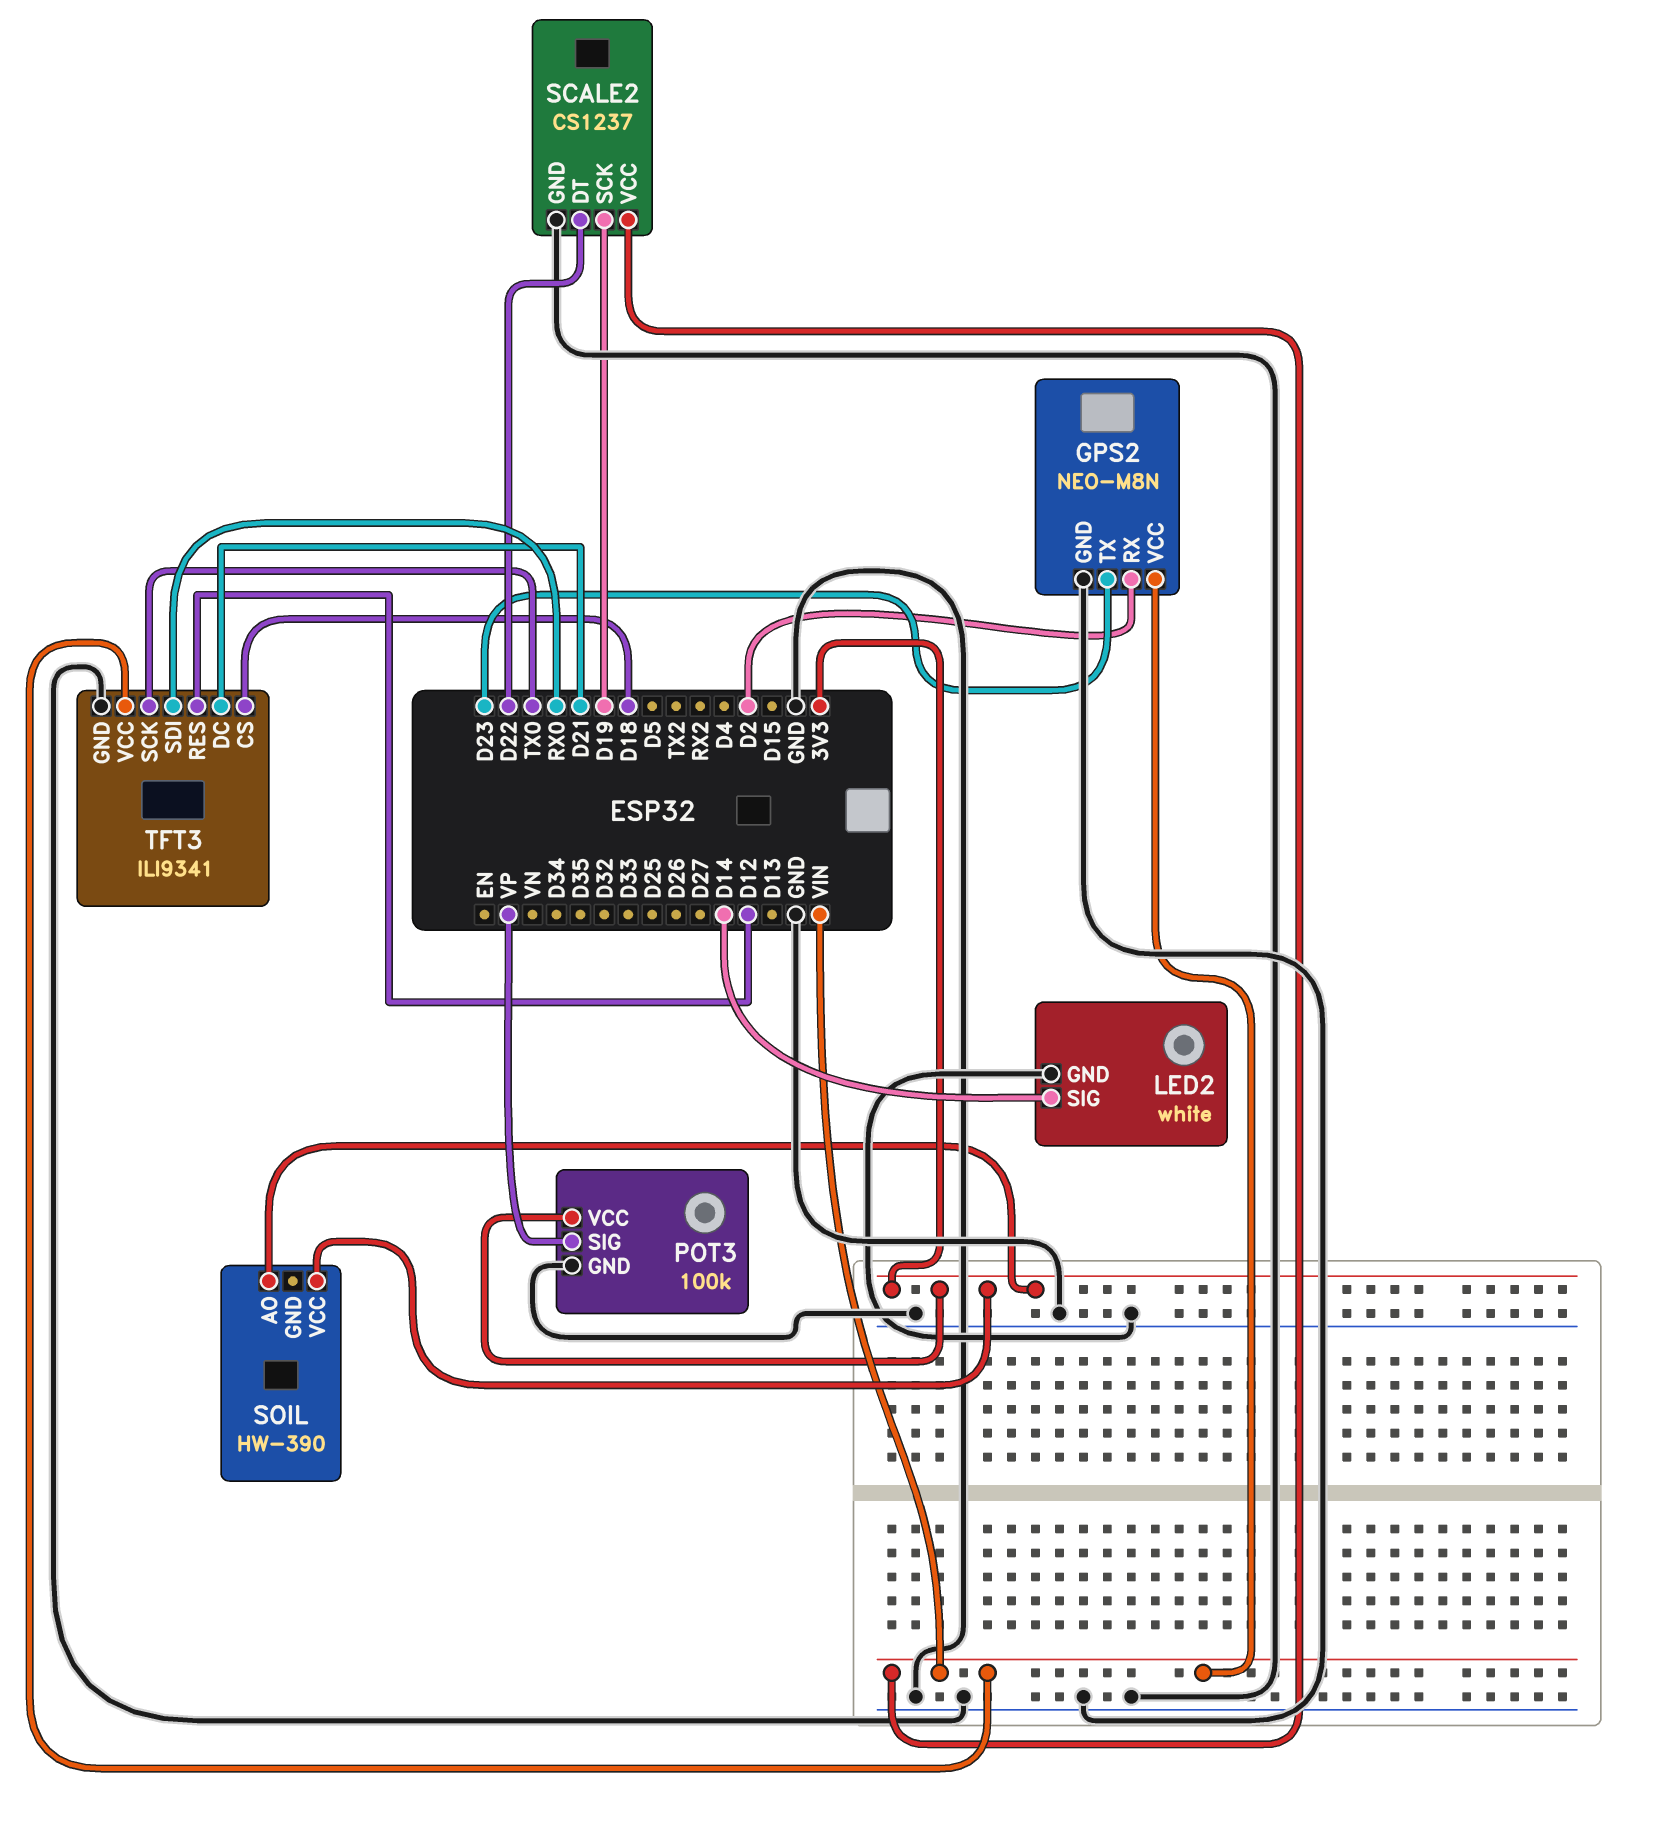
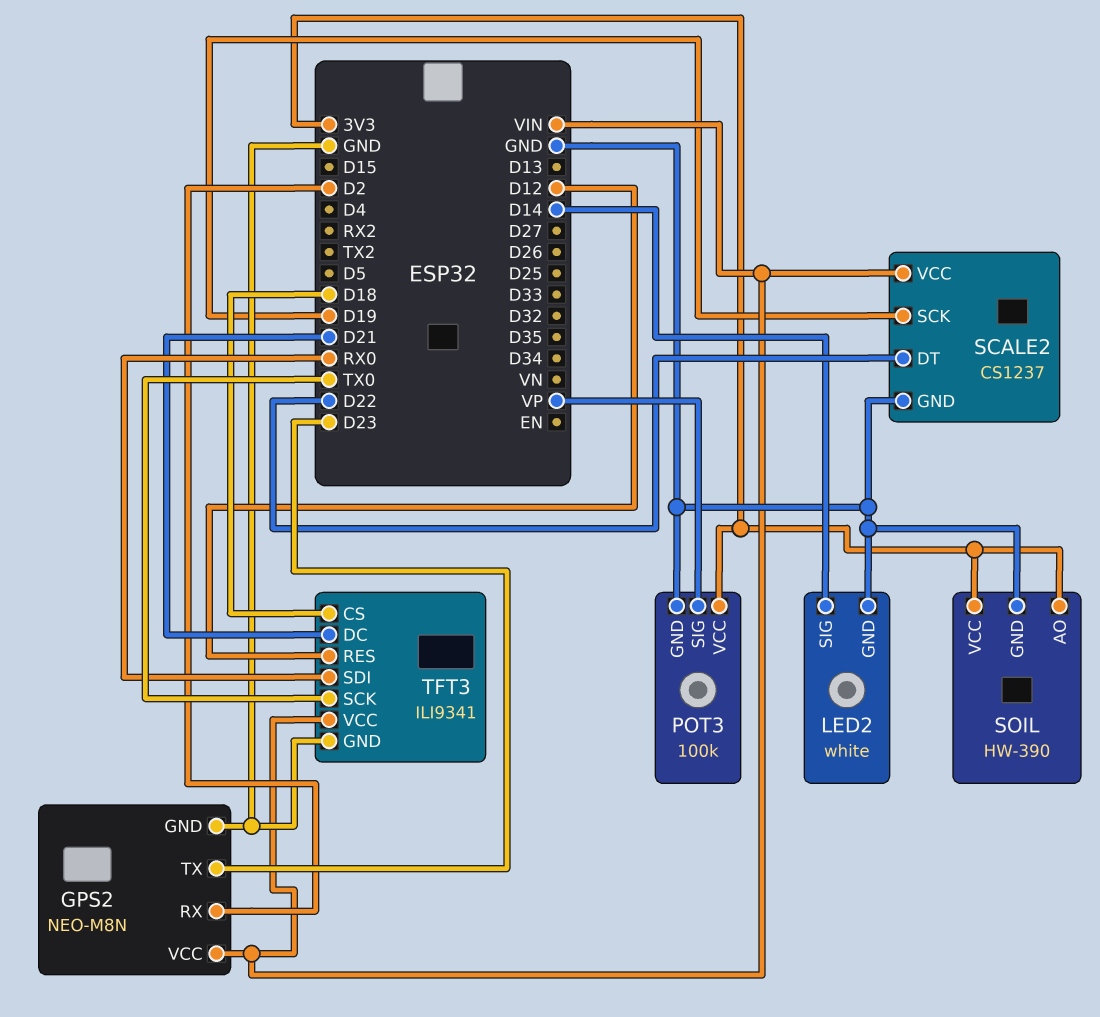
SOIL pin GND: none -> GND

